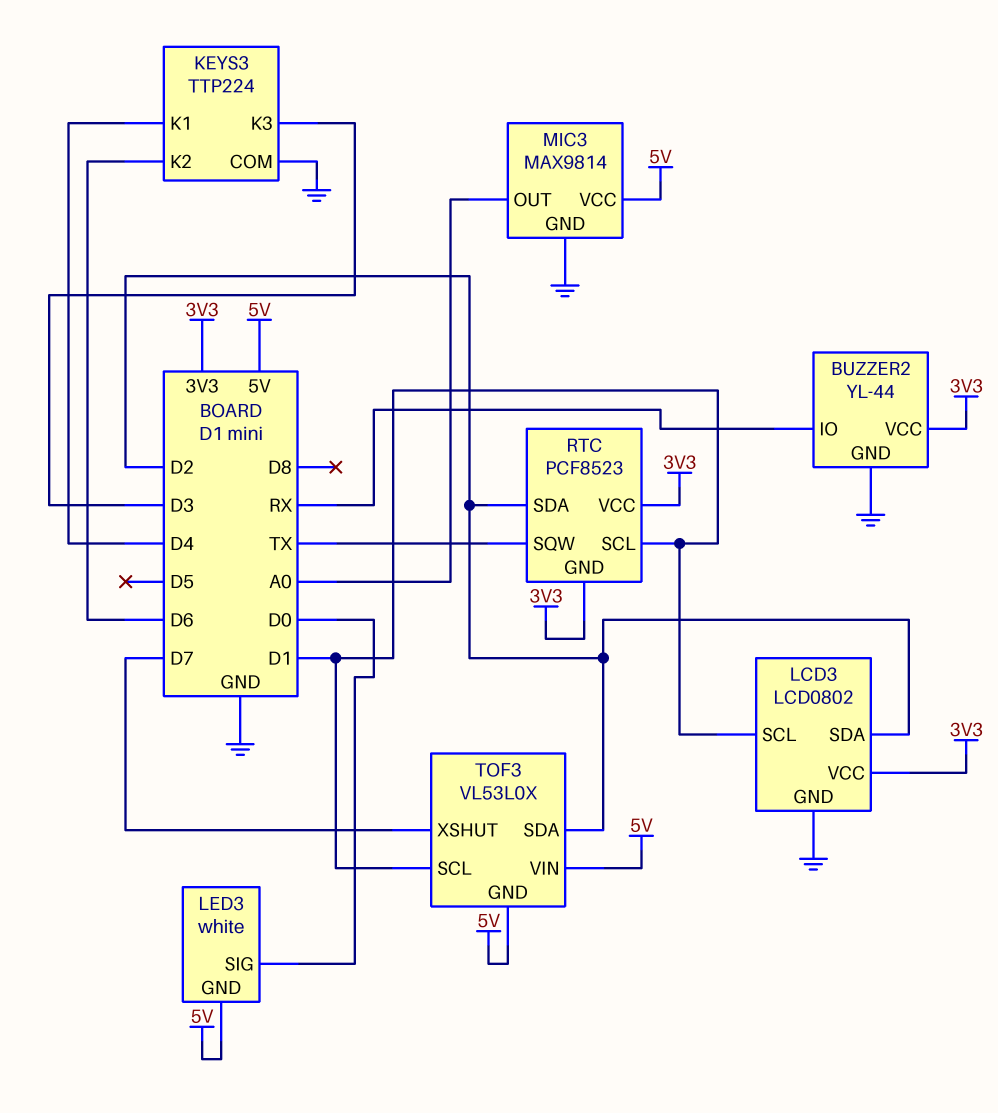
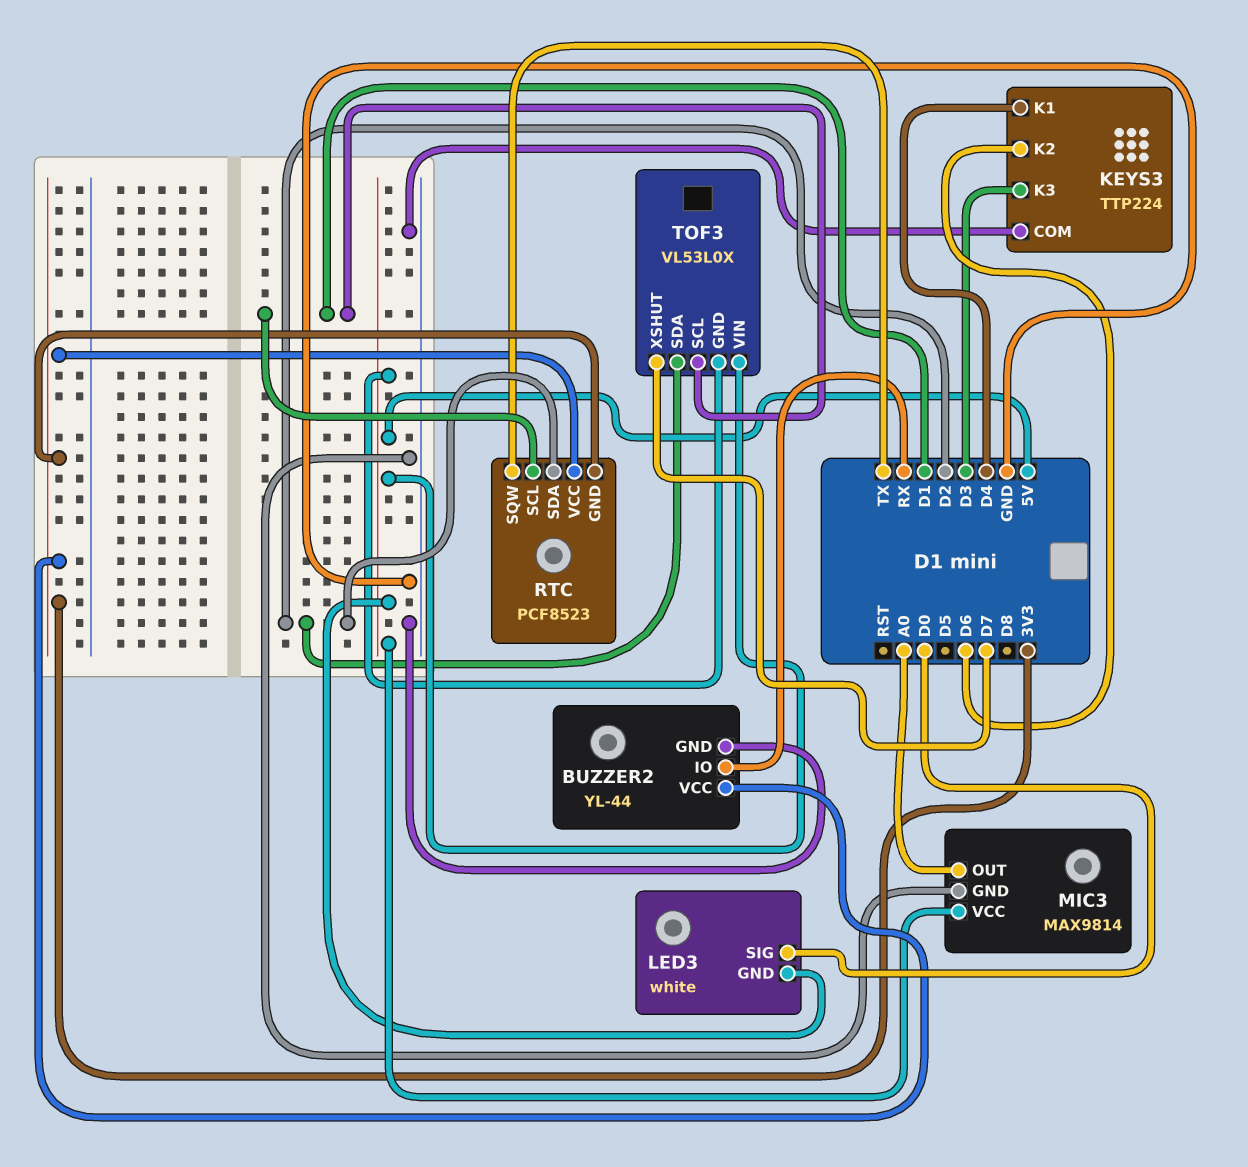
LCD3: LCD0802 -> none
LCD3 pin GND: GND -> none
LCD3 pin SCL: D1 -> none
LCD3 pin SDA: D2 -> none
LCD3 pin VCC: 3V3 -> none

